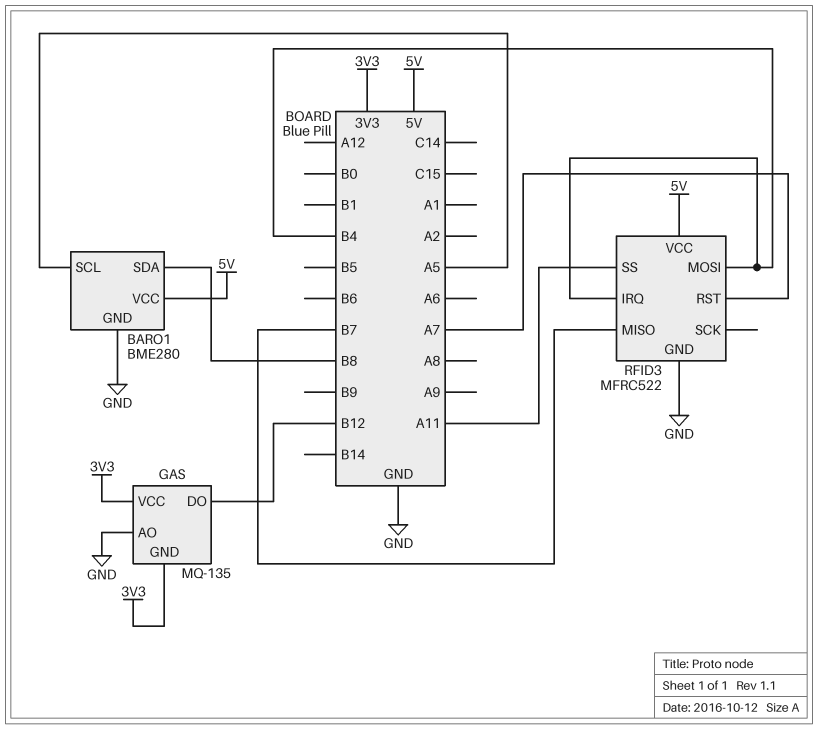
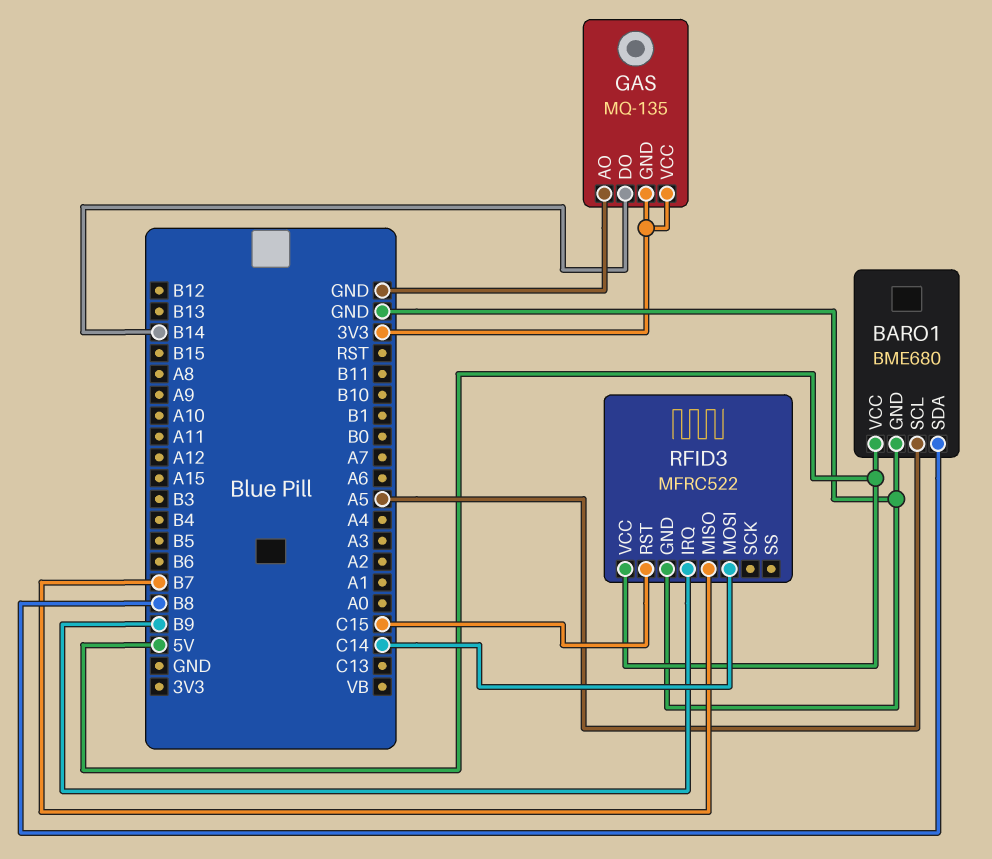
BARO1: BME280 -> BME680
GAS pin DO: B12 -> B14
RFID3 pin IRQ: B4 -> B9
RFID3 pin MOSI: B4 -> C14
RFID3 pin RST: A7 -> C15
RFID3 pin SS: A11 -> none

